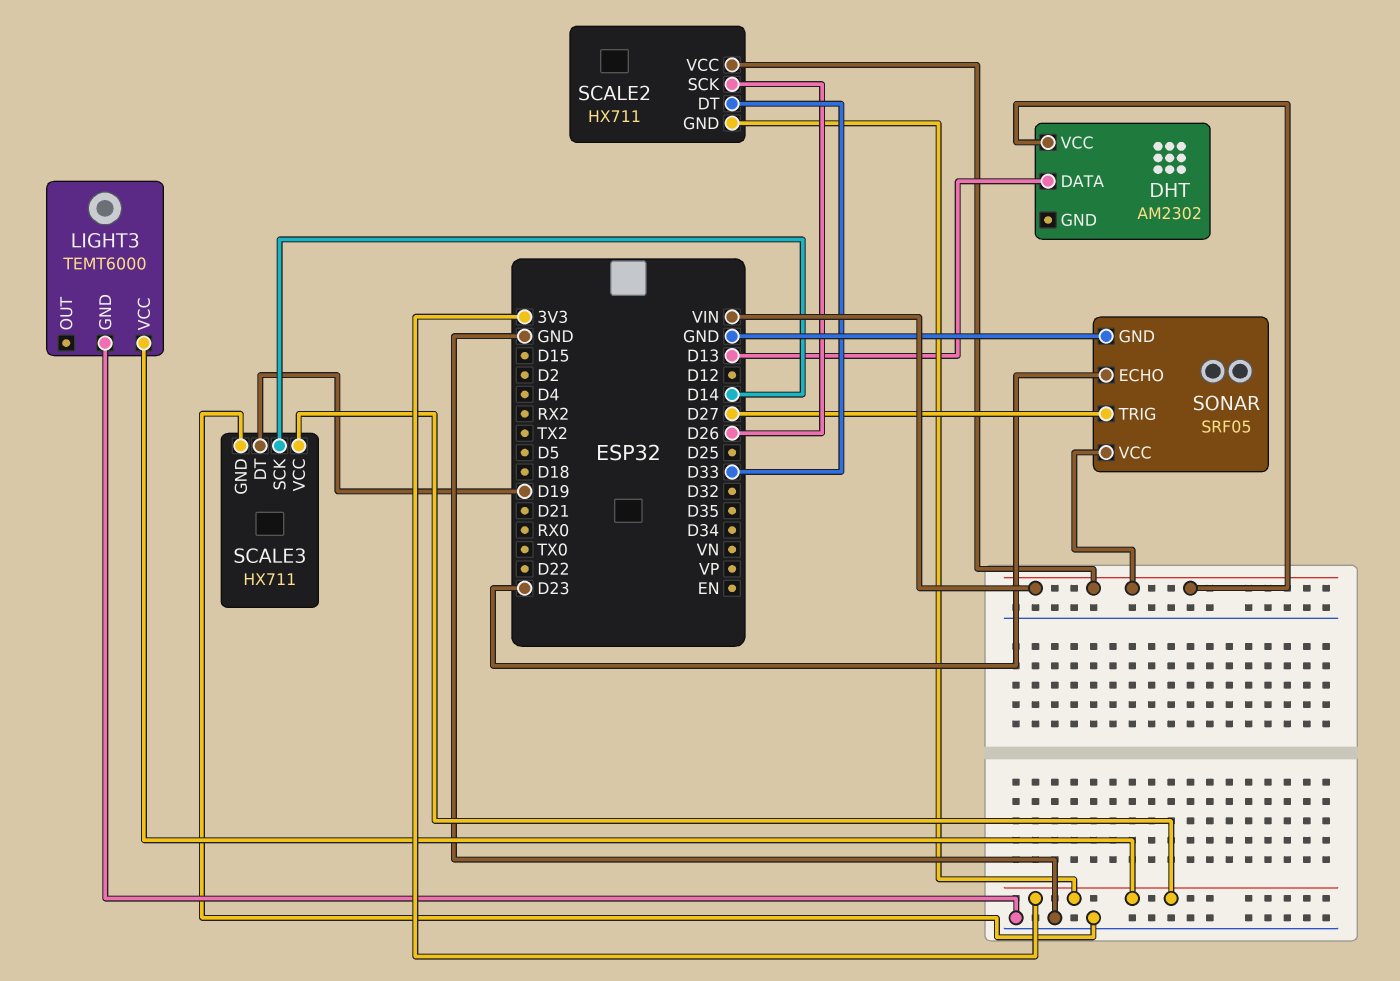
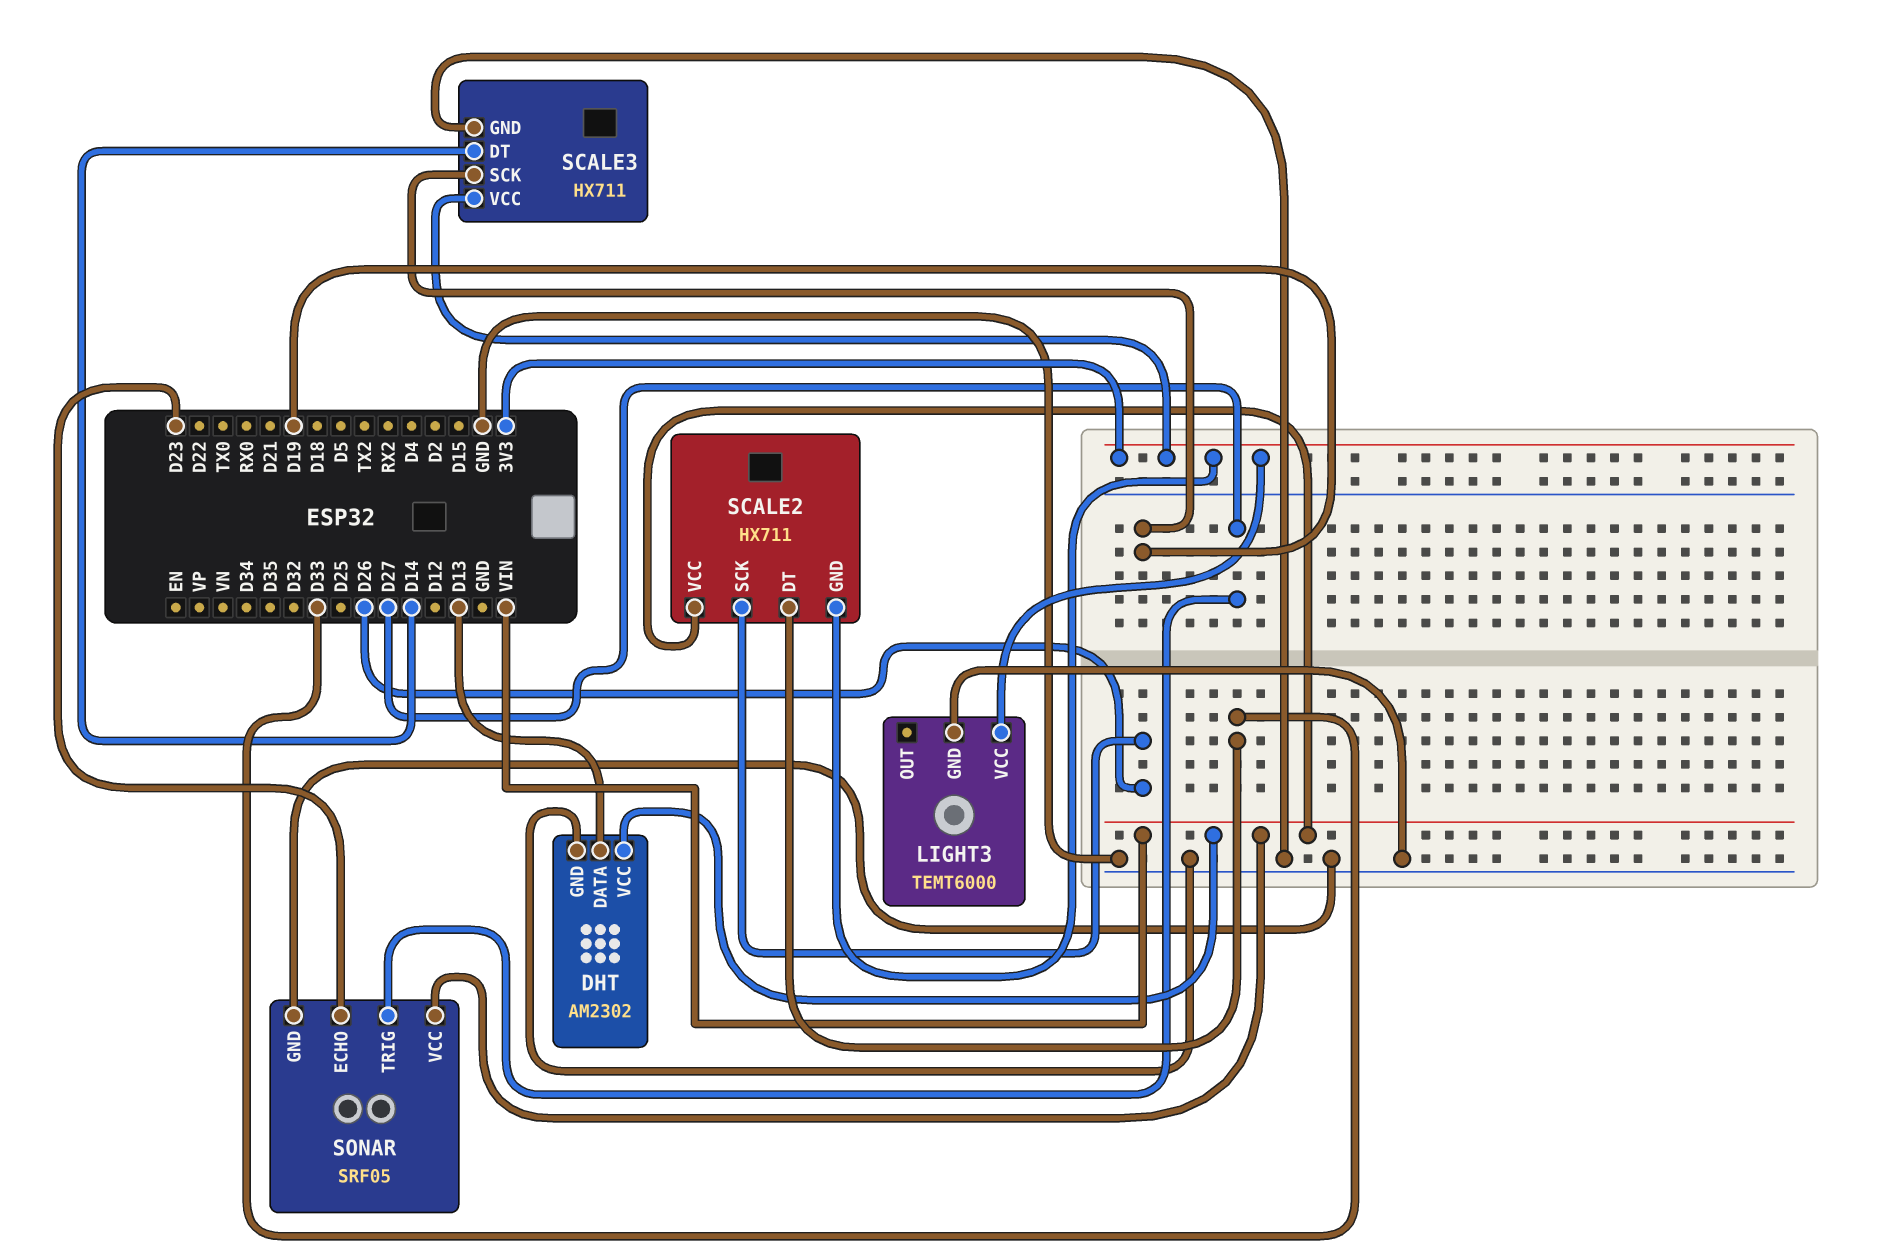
DHT pin GND: none -> GND
SCALE3 pin DT: D19 -> D14
SCALE3 pin SCK: D14 -> D19

